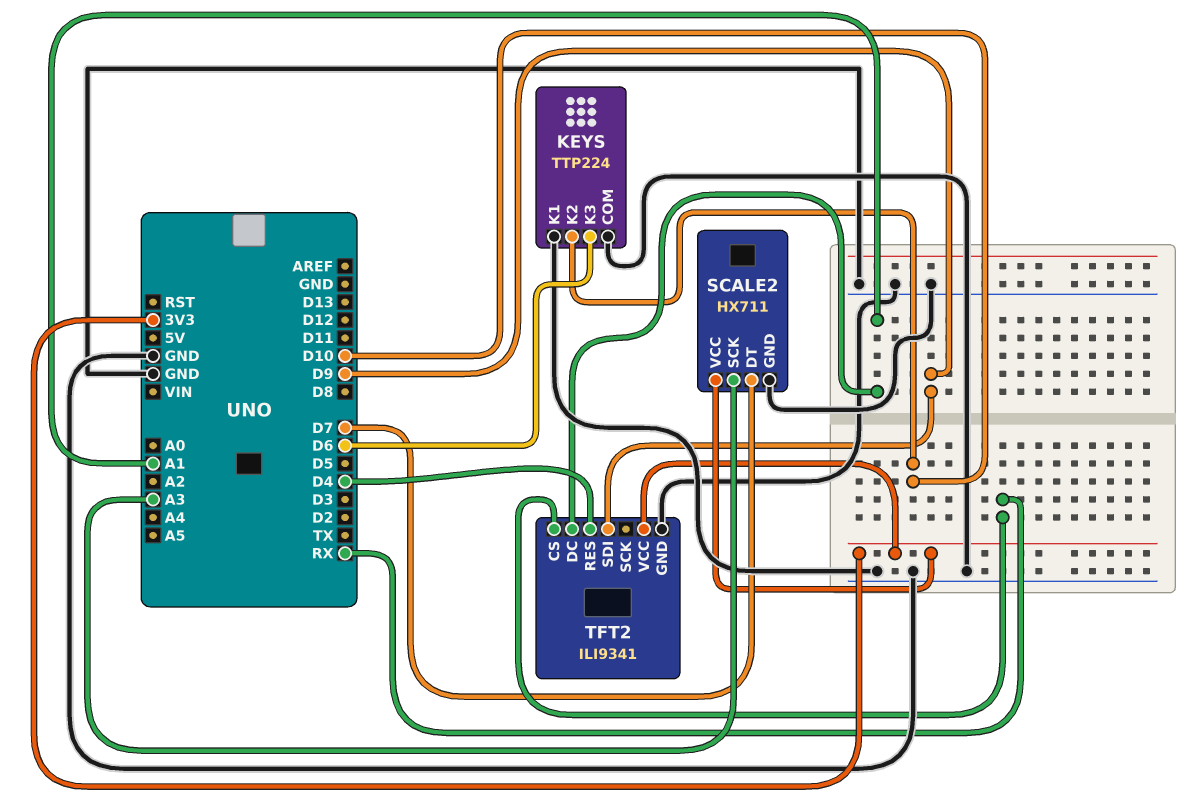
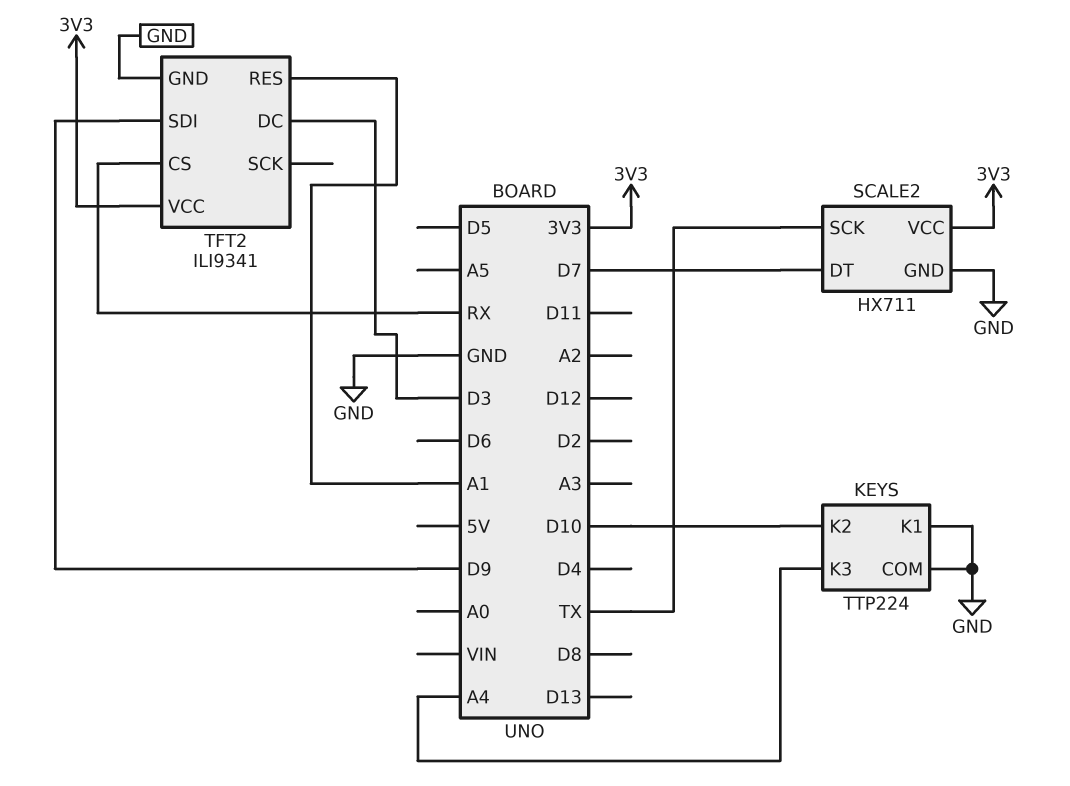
KEYS pin K3: D6 -> A4
SCALE2 pin SCK: A3 -> TX
TFT2 pin DC: A1 -> D3
TFT2 pin RES: D4 -> A1

